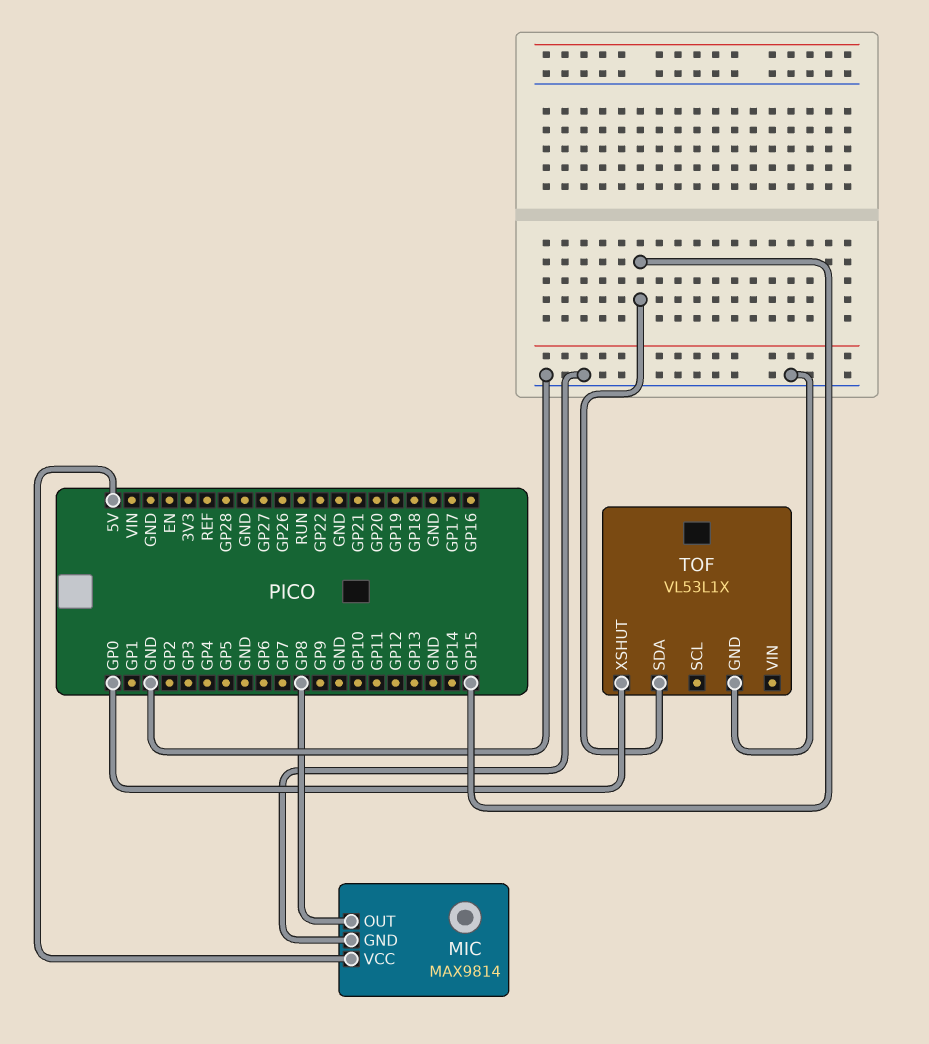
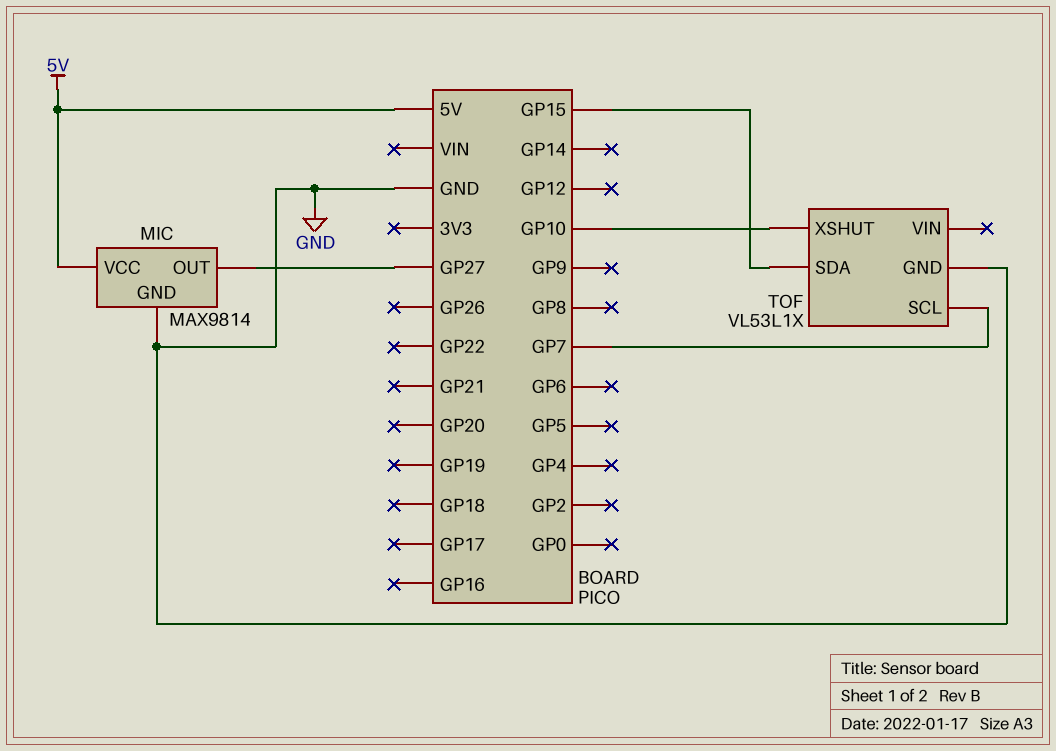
MIC pin OUT: GP8 -> GP27
TOF pin SCL: none -> GP7
TOF pin XSHUT: GP0 -> GP10

